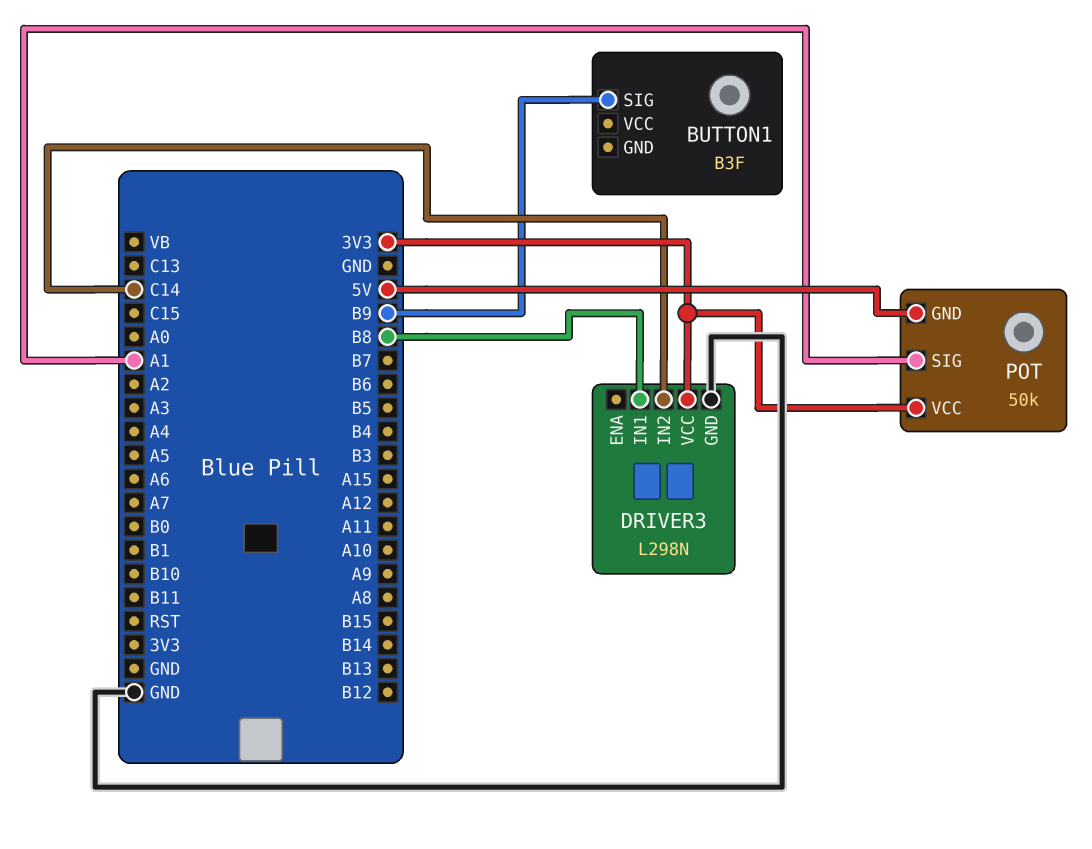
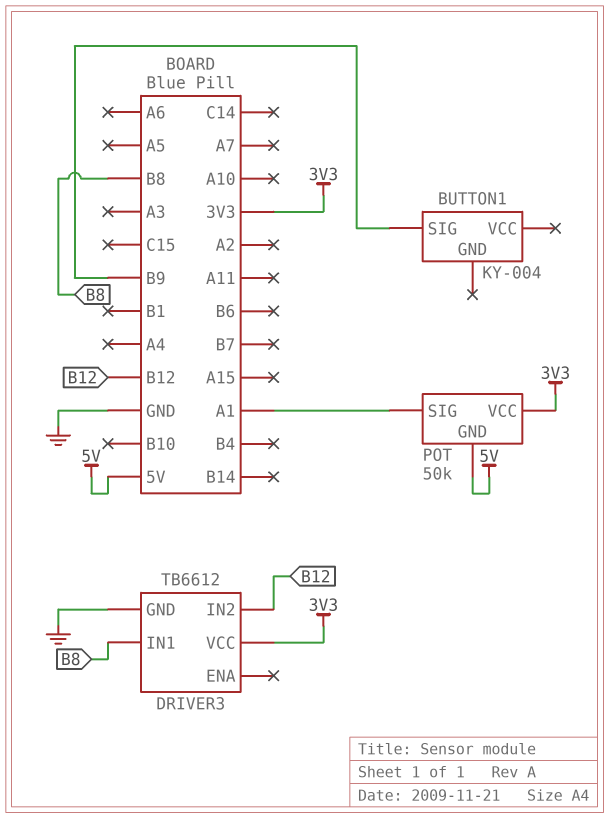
BUTTON1: B3F -> KY-004
DRIVER3: L298N -> TB6612
DRIVER3 pin IN2: C14 -> B12

